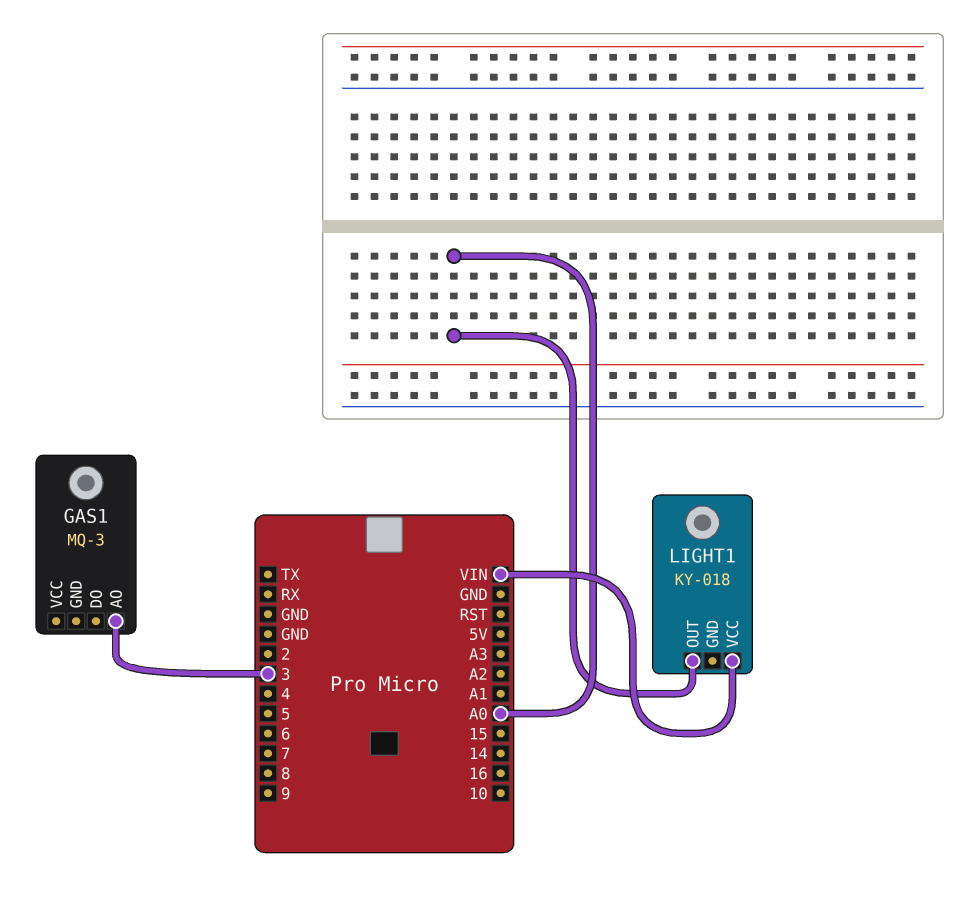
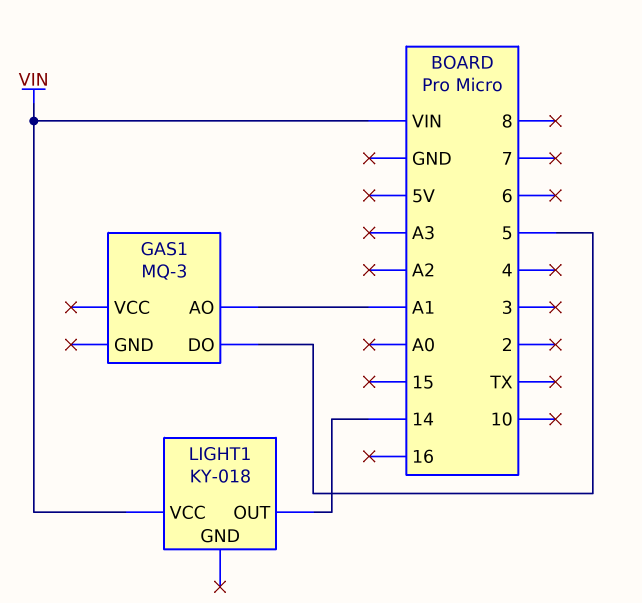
GAS1 pin AO: 3 -> A1
GAS1 pin DO: none -> 5
LIGHT1 pin OUT: A0 -> 14

